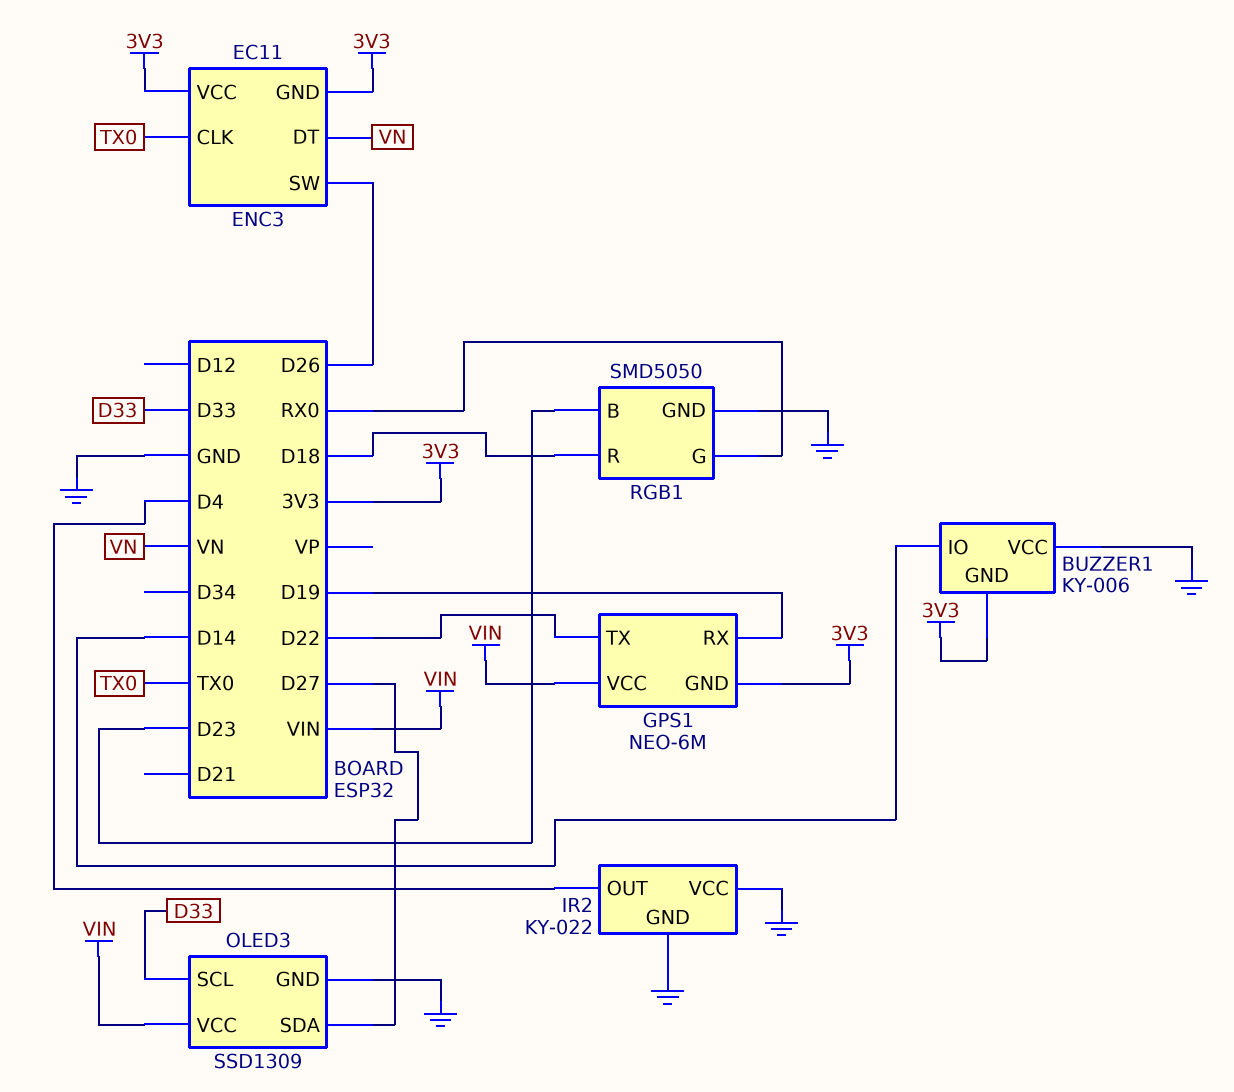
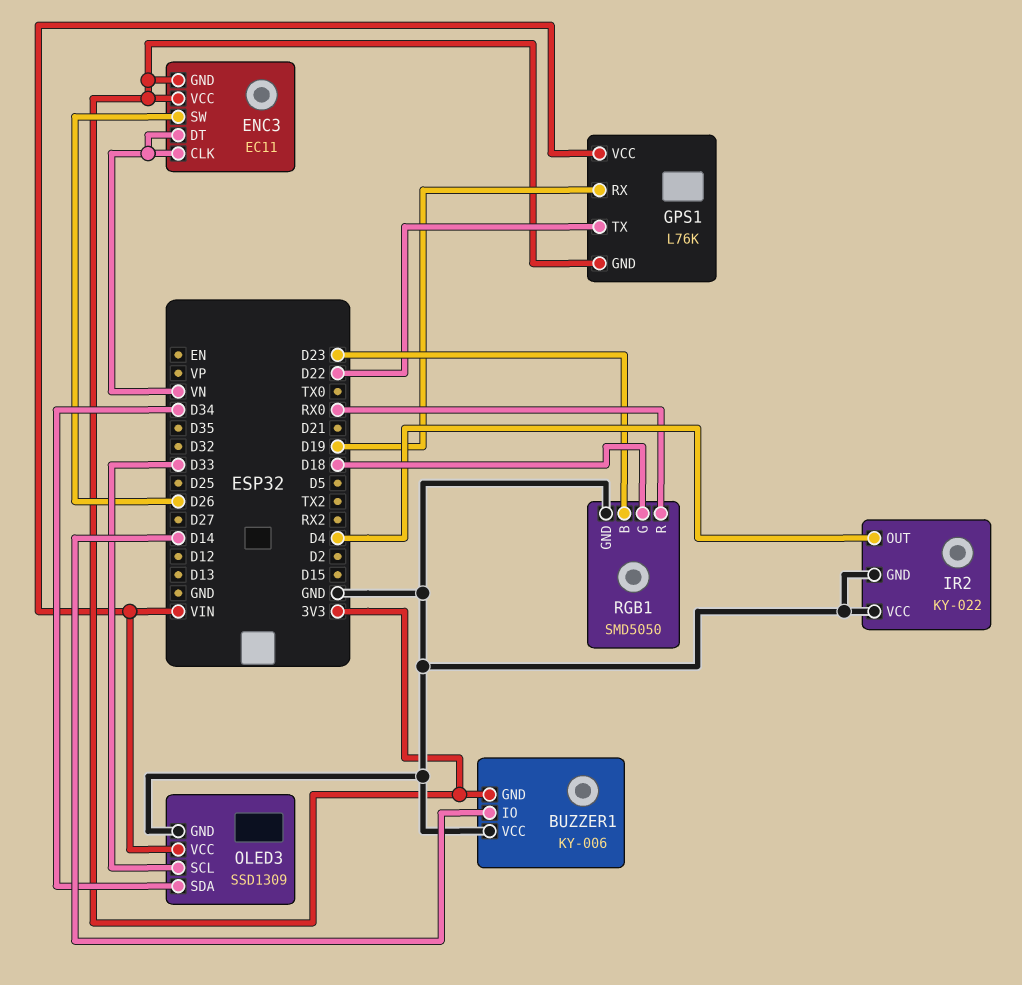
ENC3 pin CLK: TX0 -> VN
GPS1: NEO-6M -> L76K
OLED3 pin SDA: D27 -> D34
RGB1 pin G: RX0 -> D18
RGB1 pin R: D18 -> RX0

